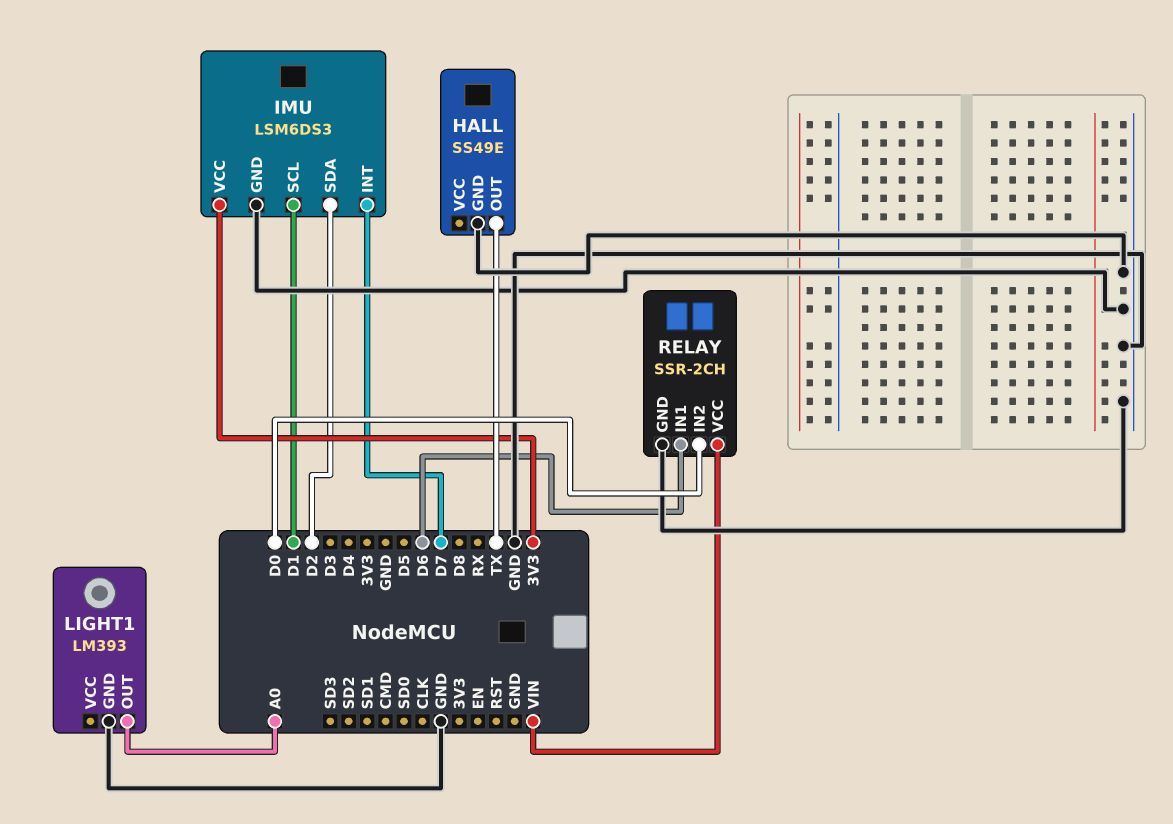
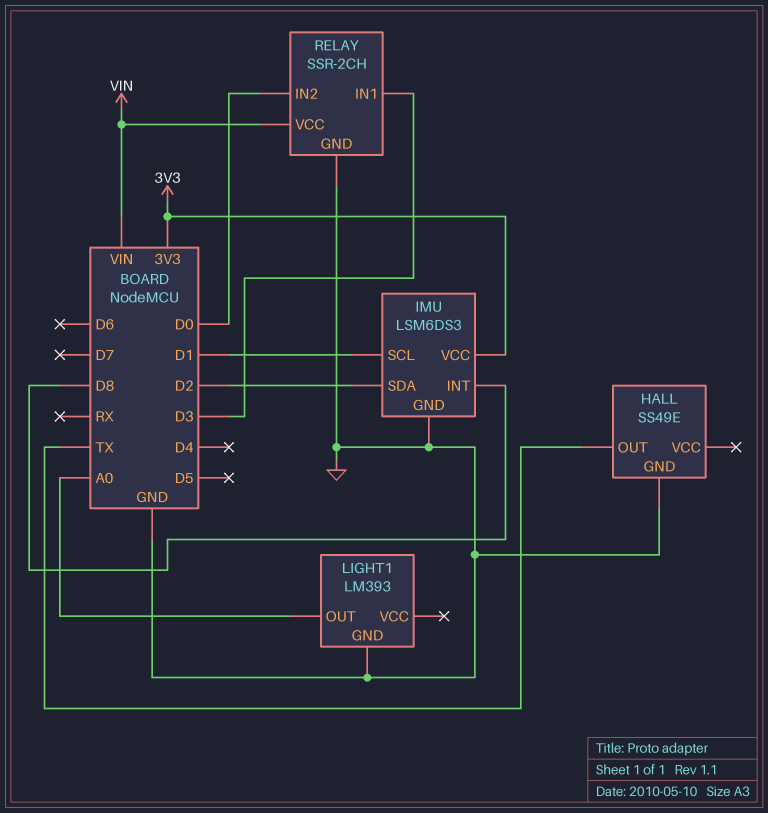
IMU pin INT: D7 -> D8
RELAY pin IN1: D6 -> D3

